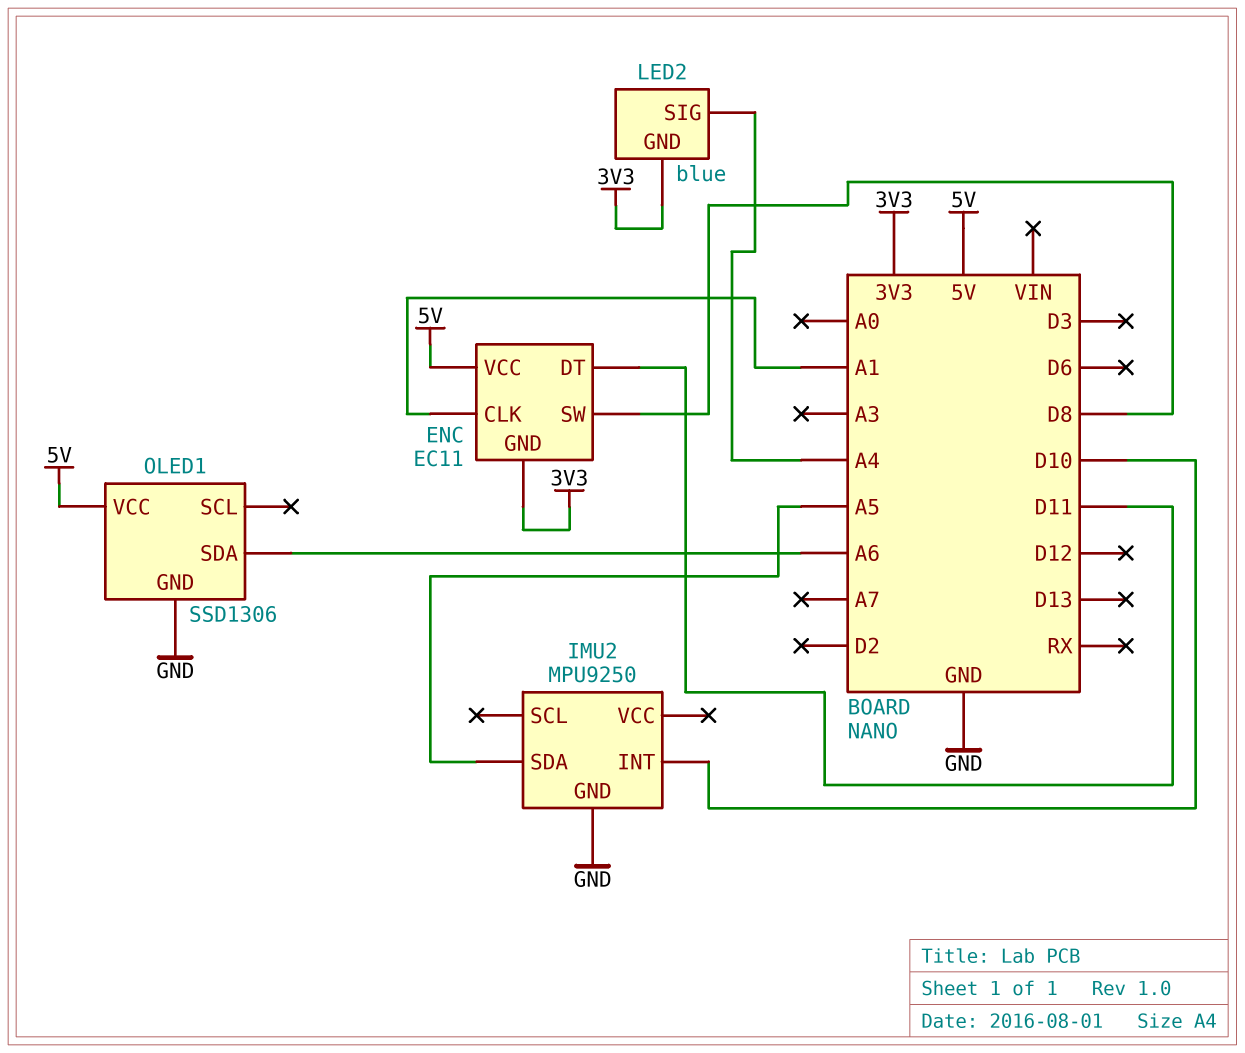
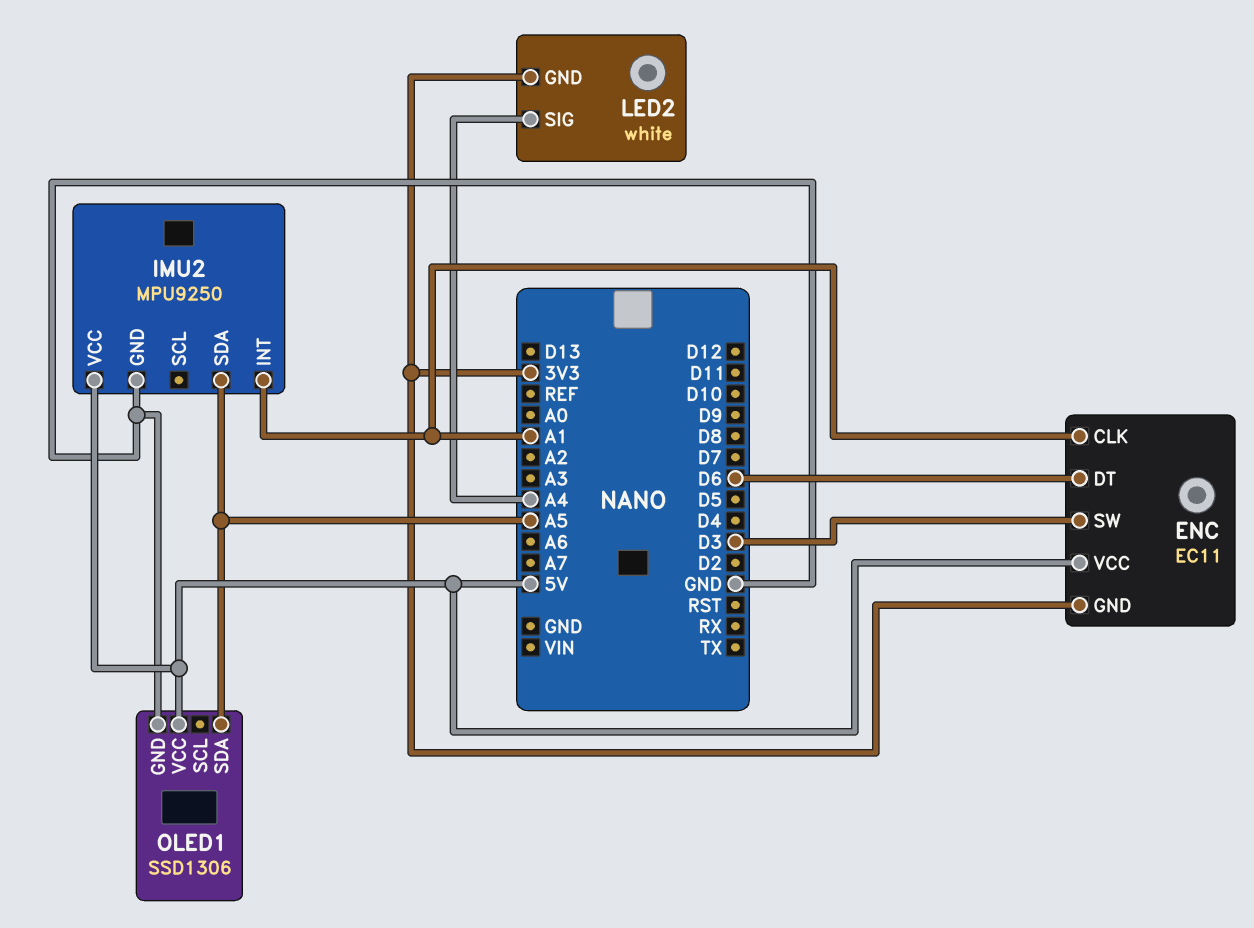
ENC pin DT: D11 -> D6
ENC pin SW: D8 -> D3
IMU2 pin INT: D10 -> A1
IMU2 pin VCC: none -> 5V
LED2: blue -> white
OLED1 pin SDA: A6 -> A5

